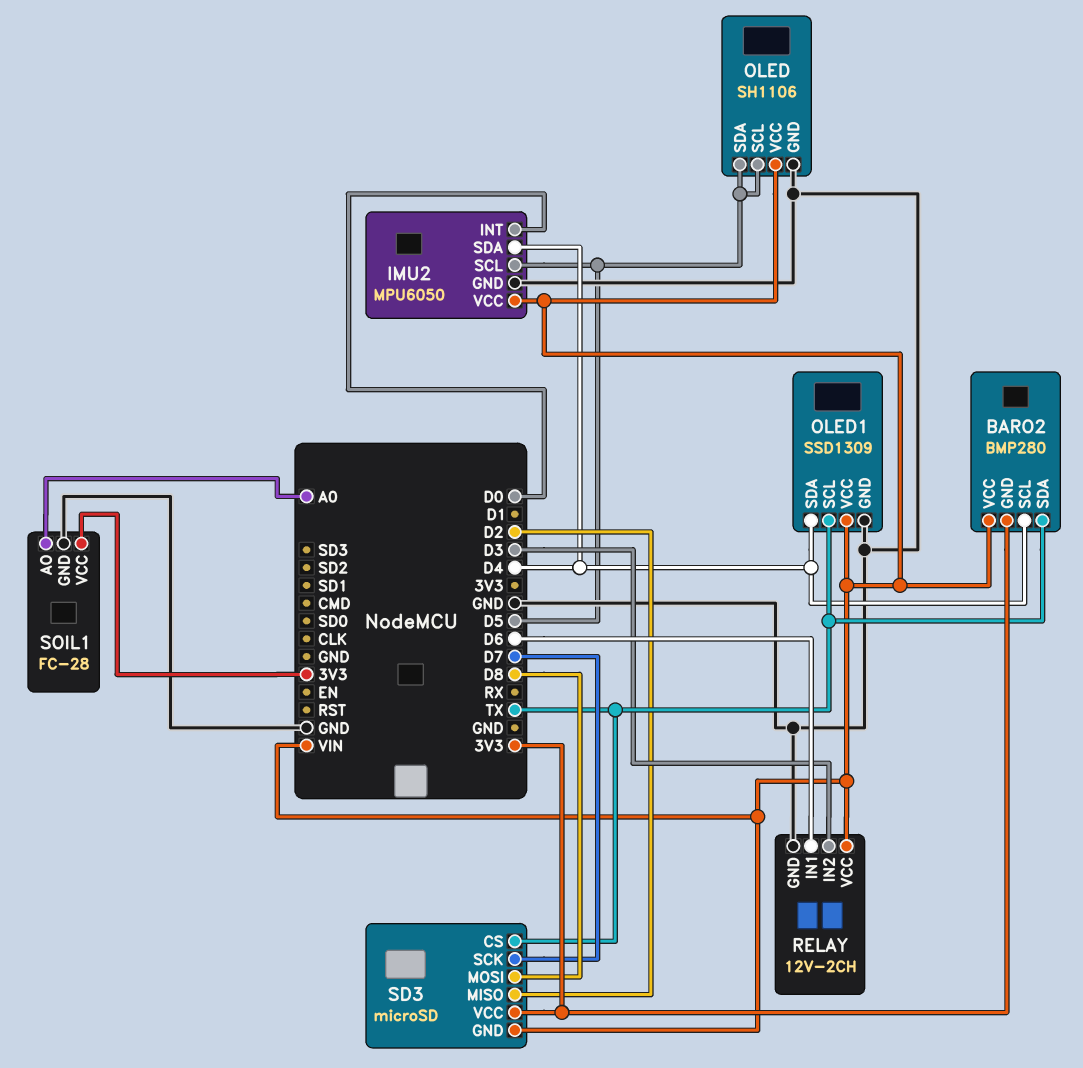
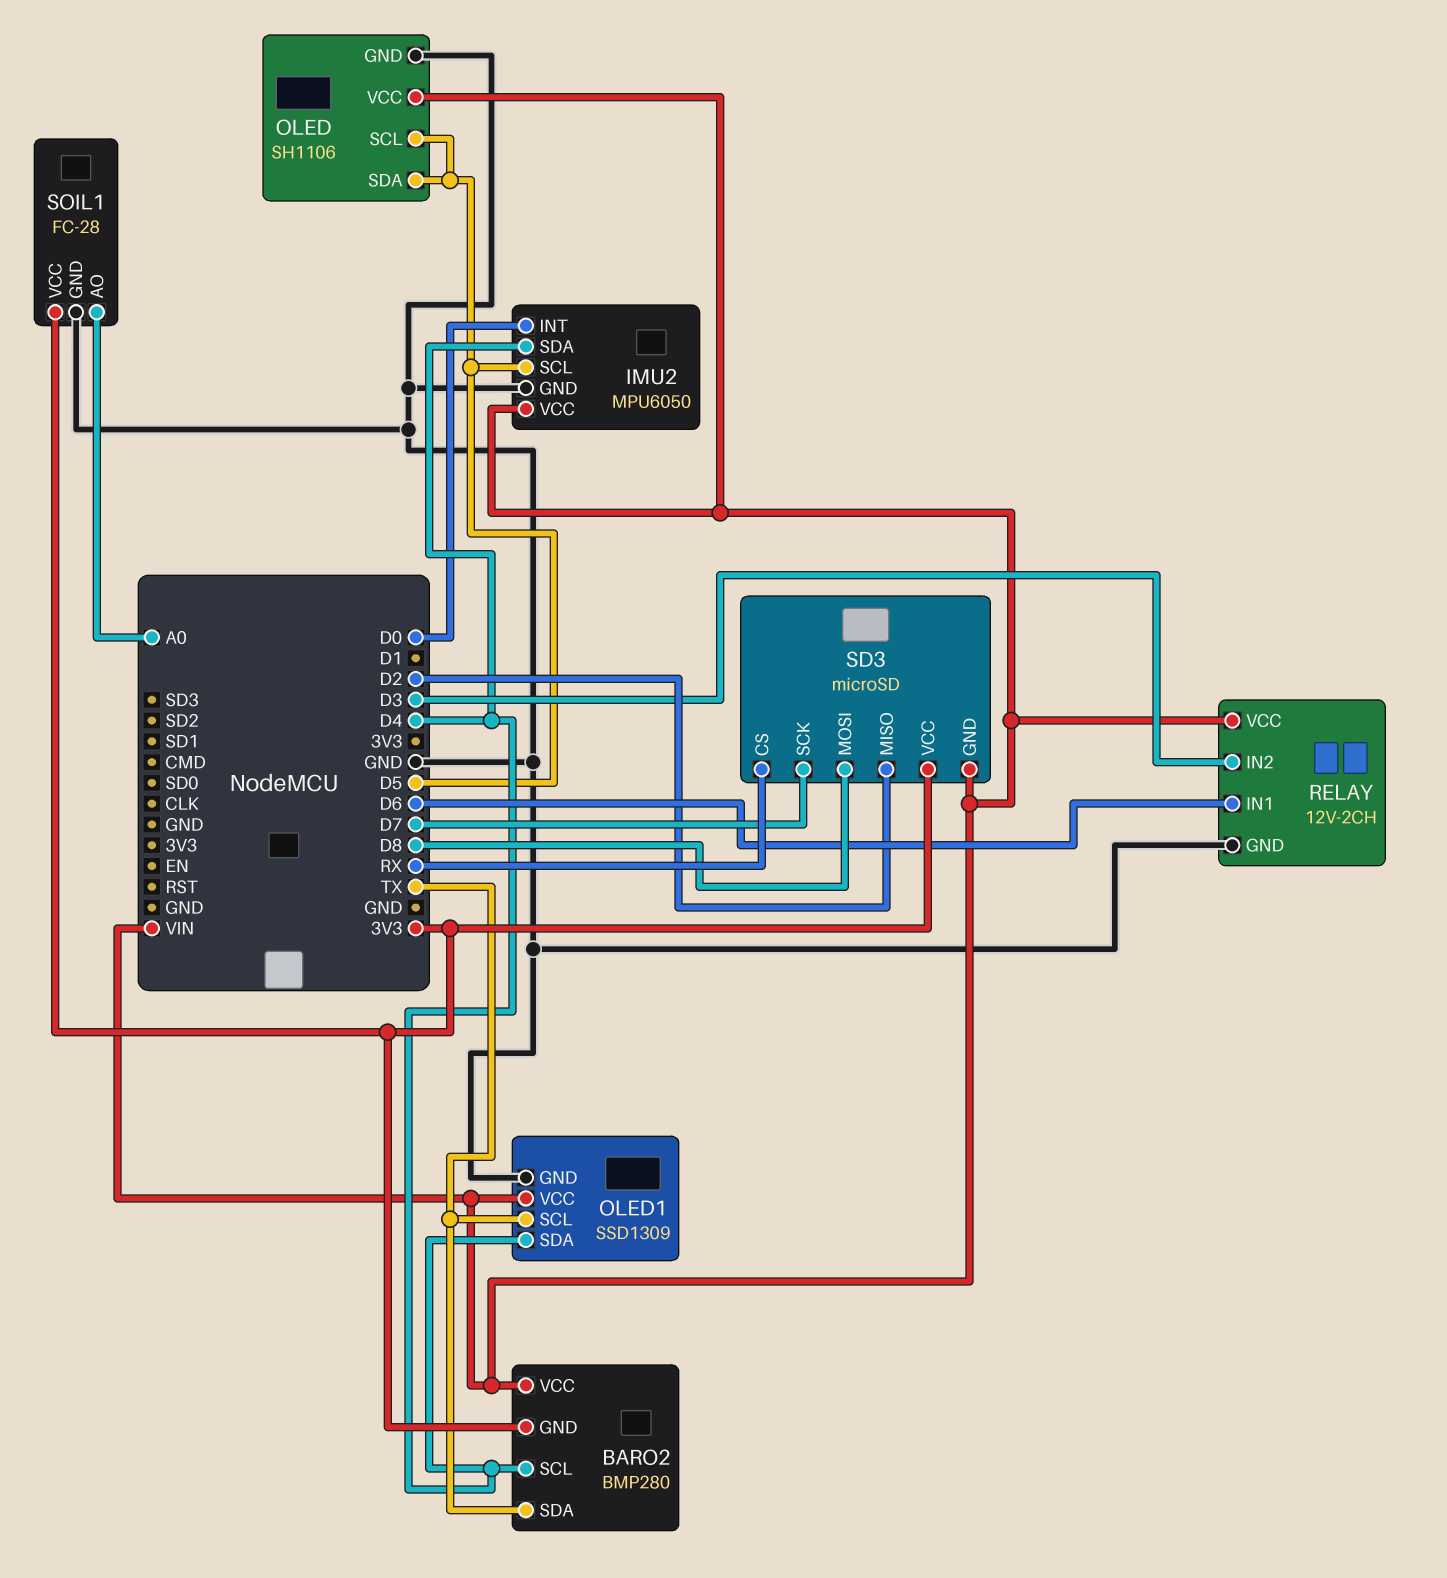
SD3 pin CS: TX -> RX

